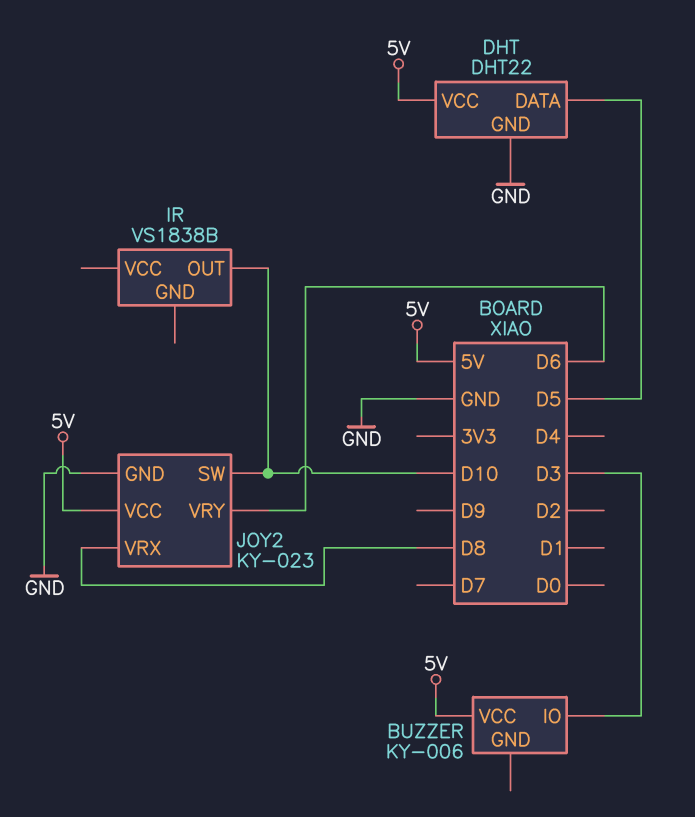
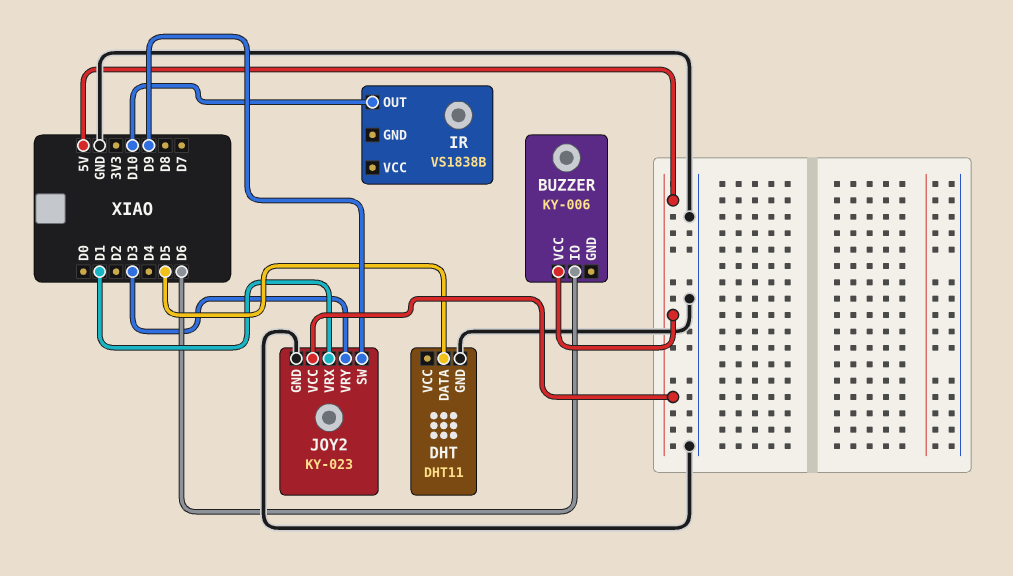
BUZZER pin IO: D3 -> D6
DHT: DHT22 -> DHT11
DHT pin VCC: 5V -> none
JOY2 pin SW: D10 -> D9
JOY2 pin VRX: D8 -> D1
JOY2 pin VRY: D6 -> D3

